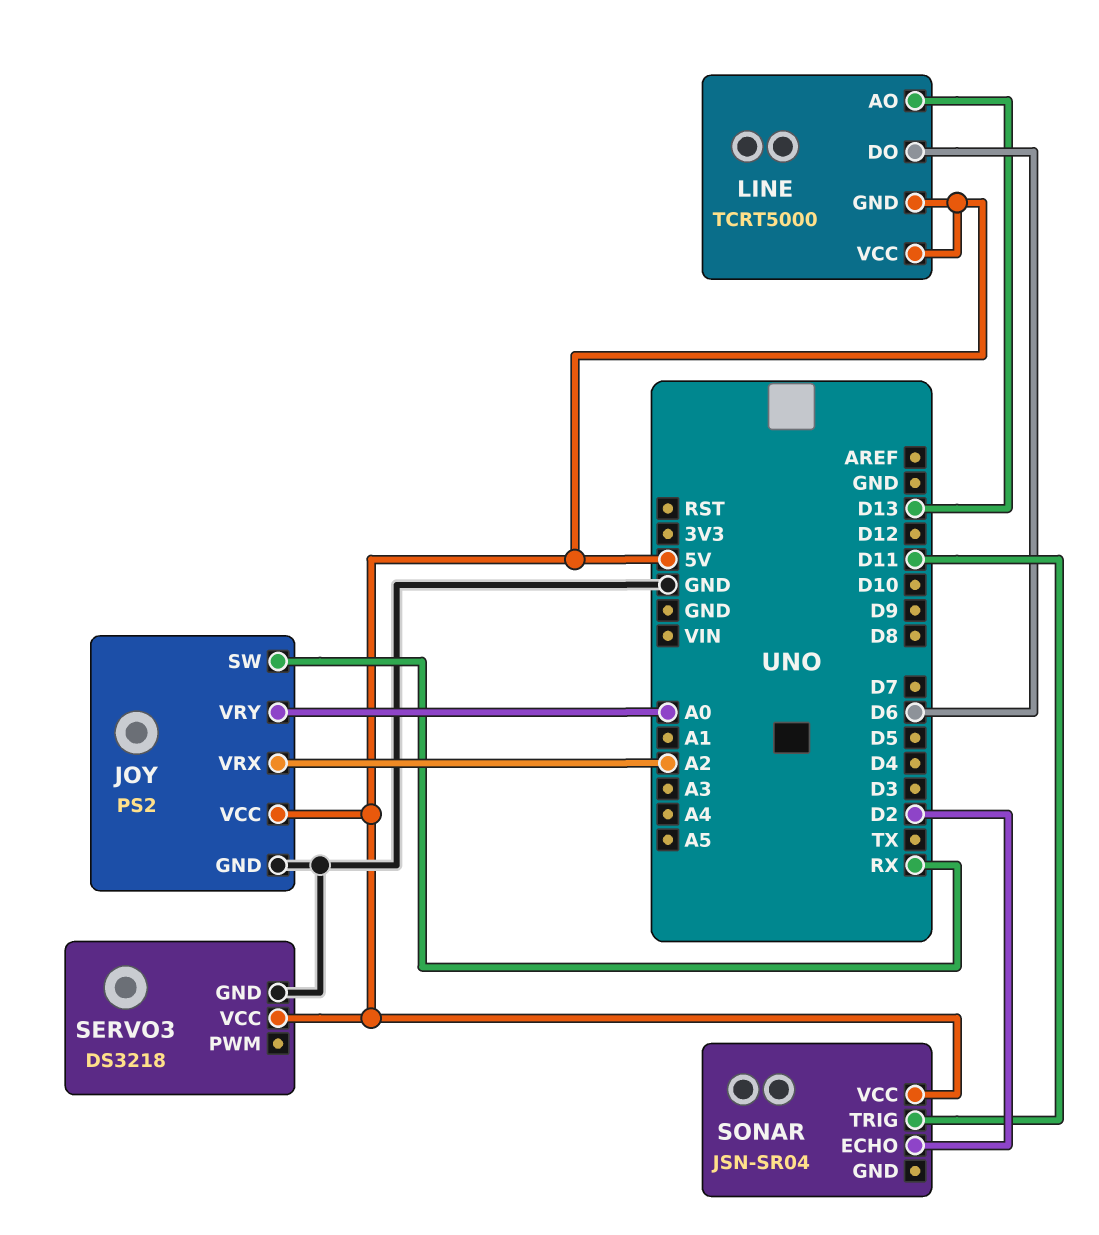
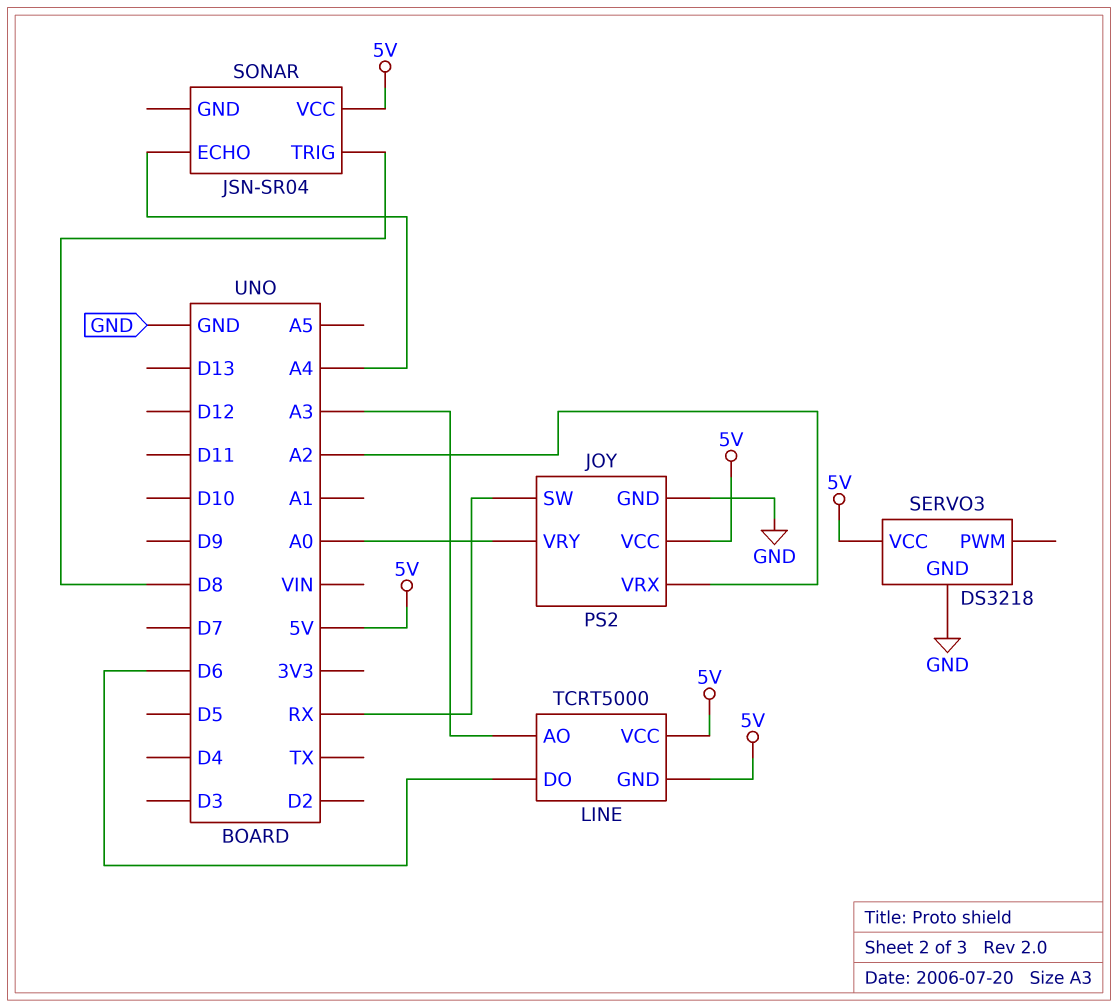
LINE pin AO: D13 -> A3
SONAR pin ECHO: D2 -> A4
SONAR pin TRIG: D11 -> D8

